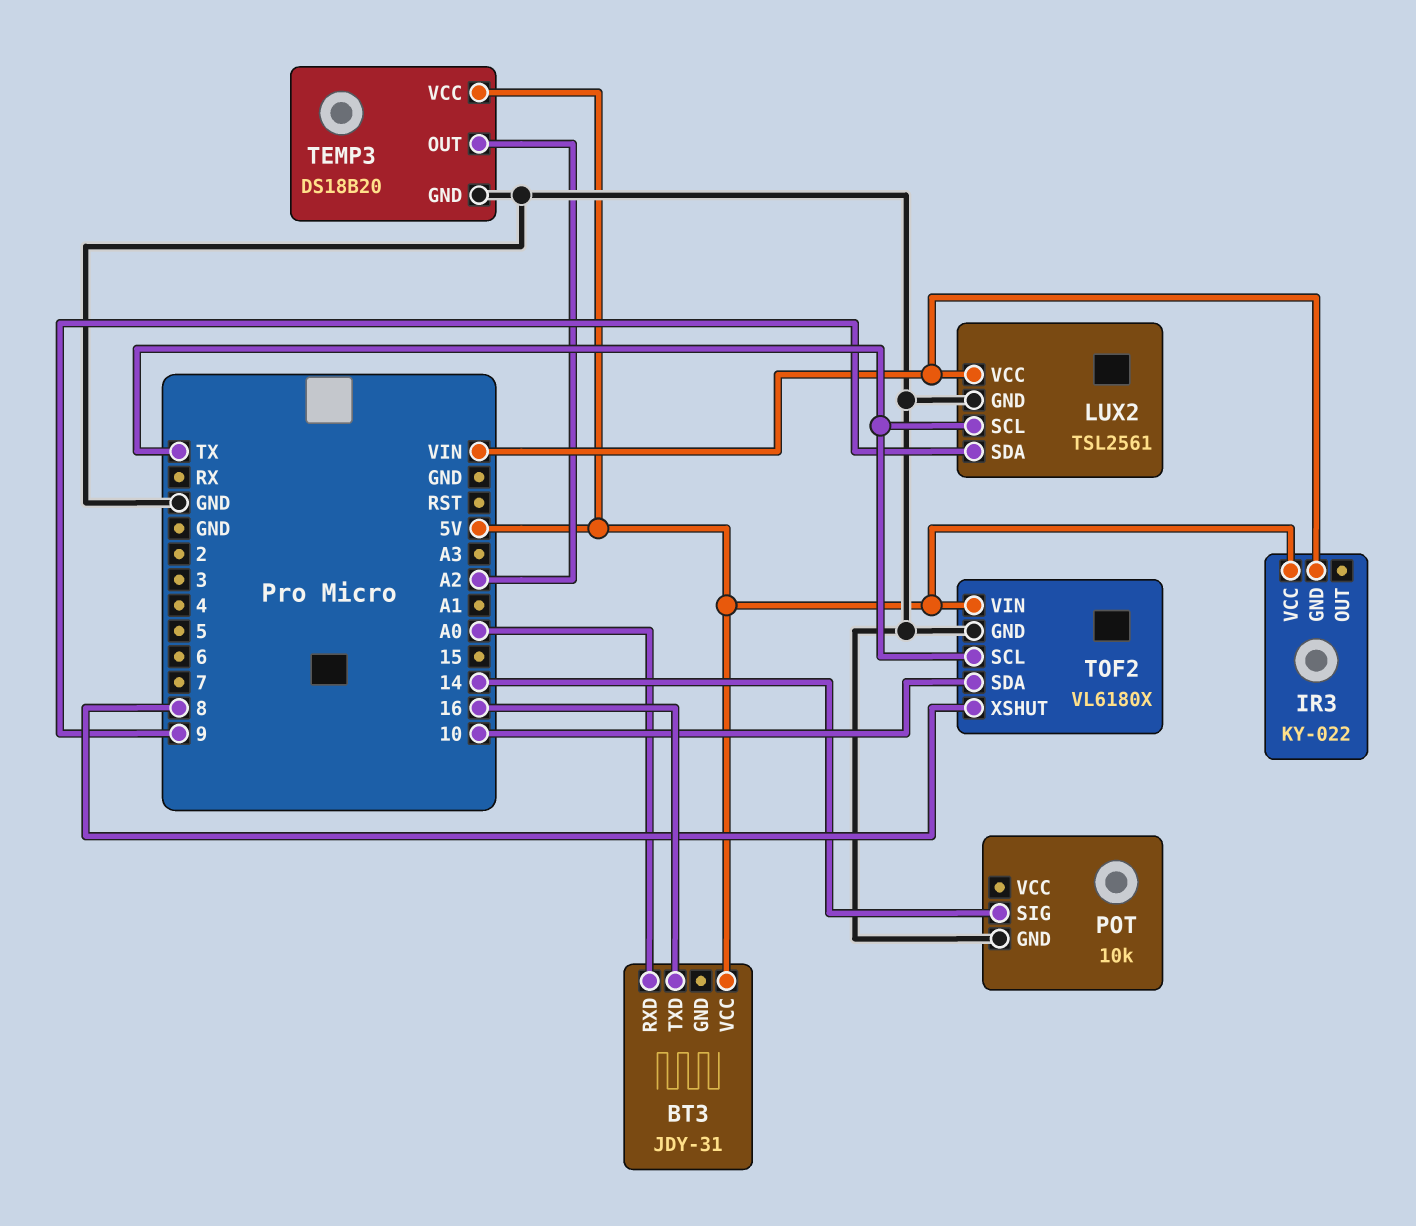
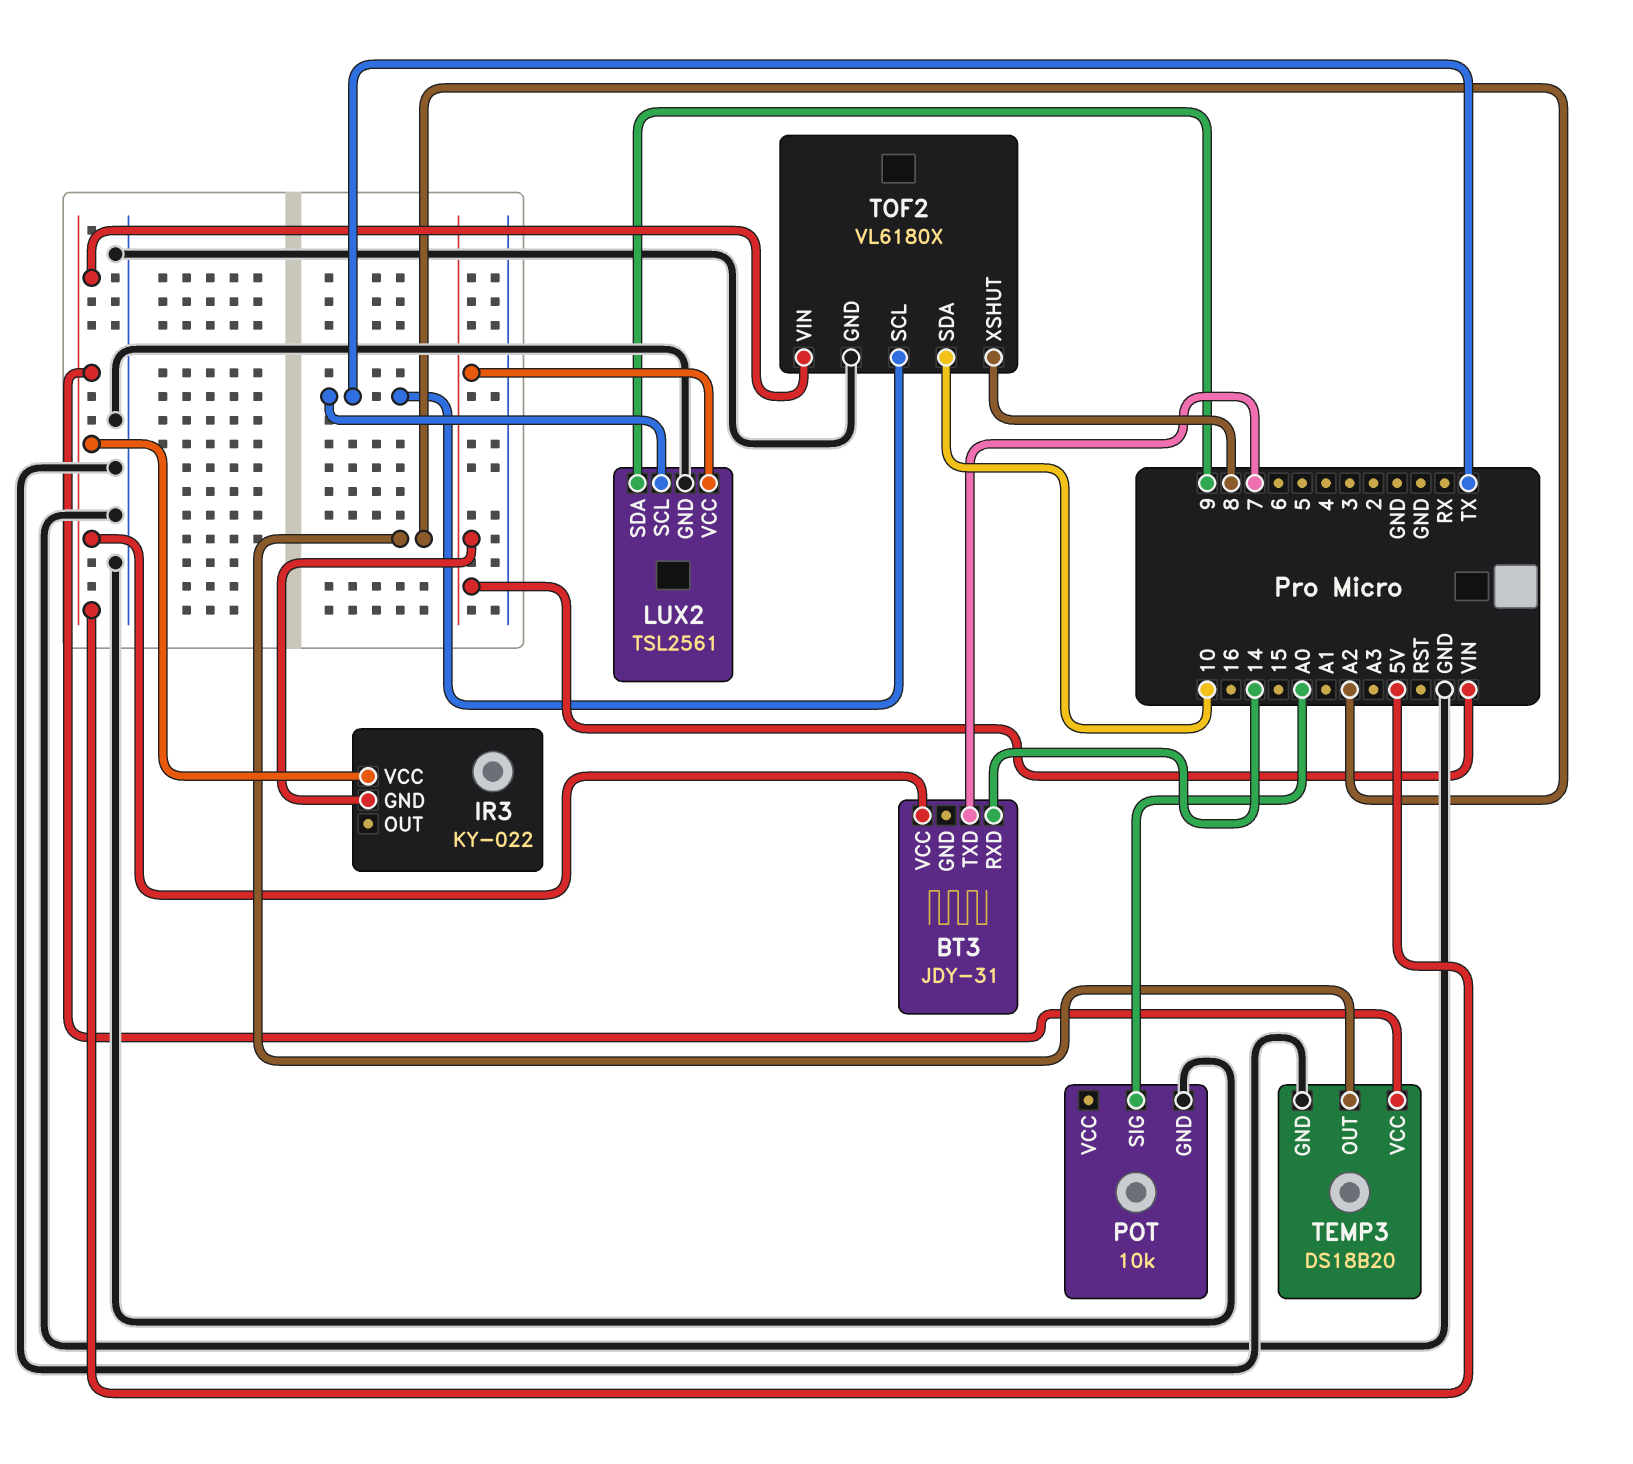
BT3 pin RXD: A0 -> 14
BT3 pin TXD: 16 -> 7
POT pin SIG: 14 -> A0

